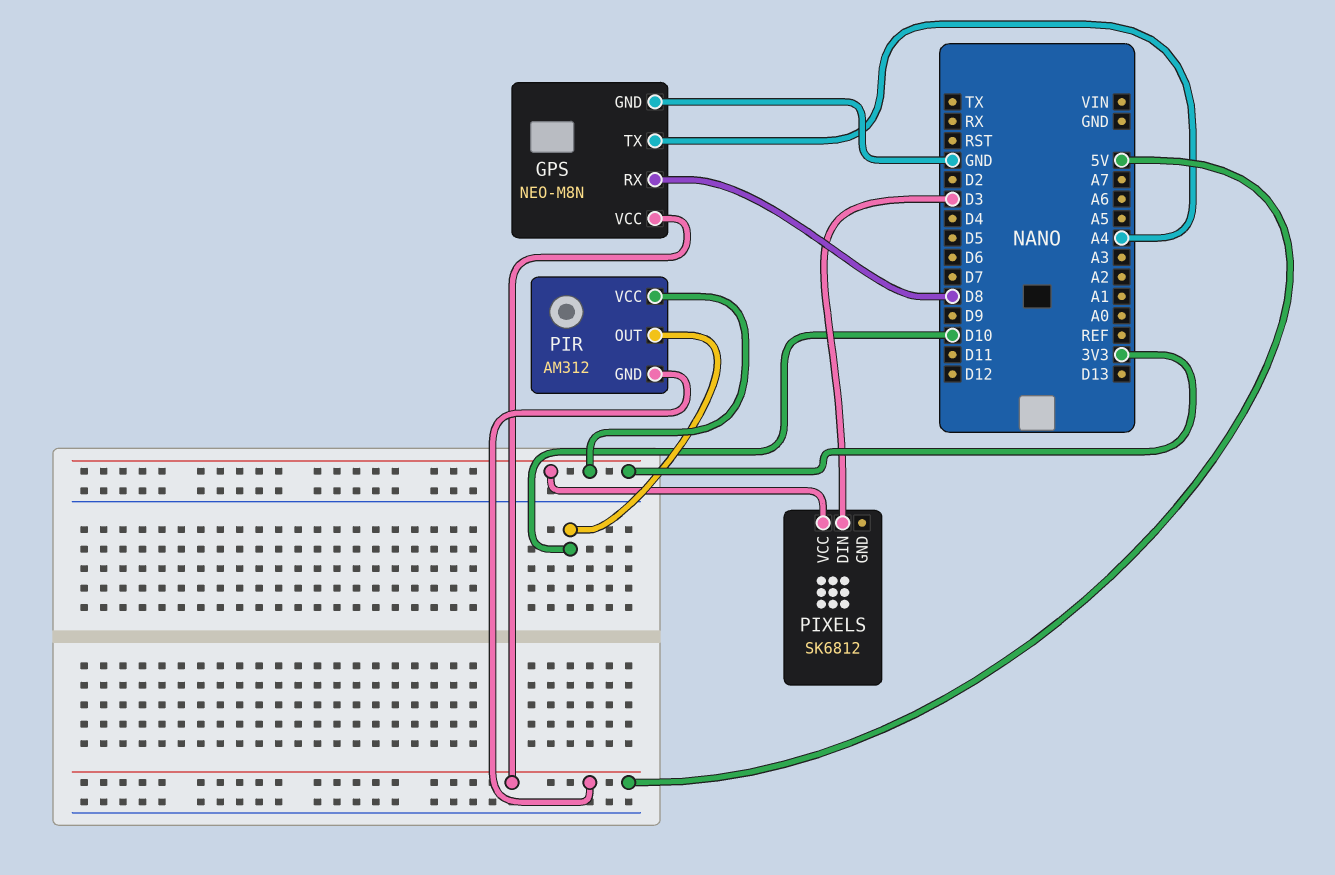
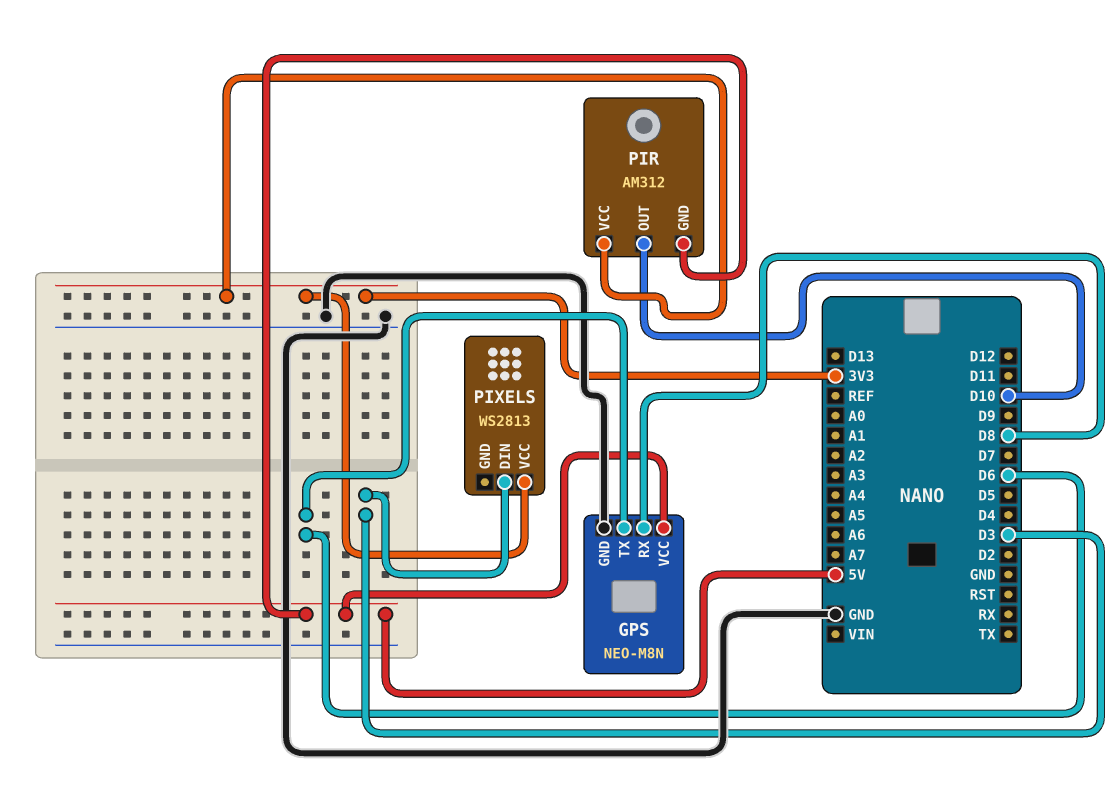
GPS pin TX: A4 -> D6
PIXELS: SK6812 -> WS2813

